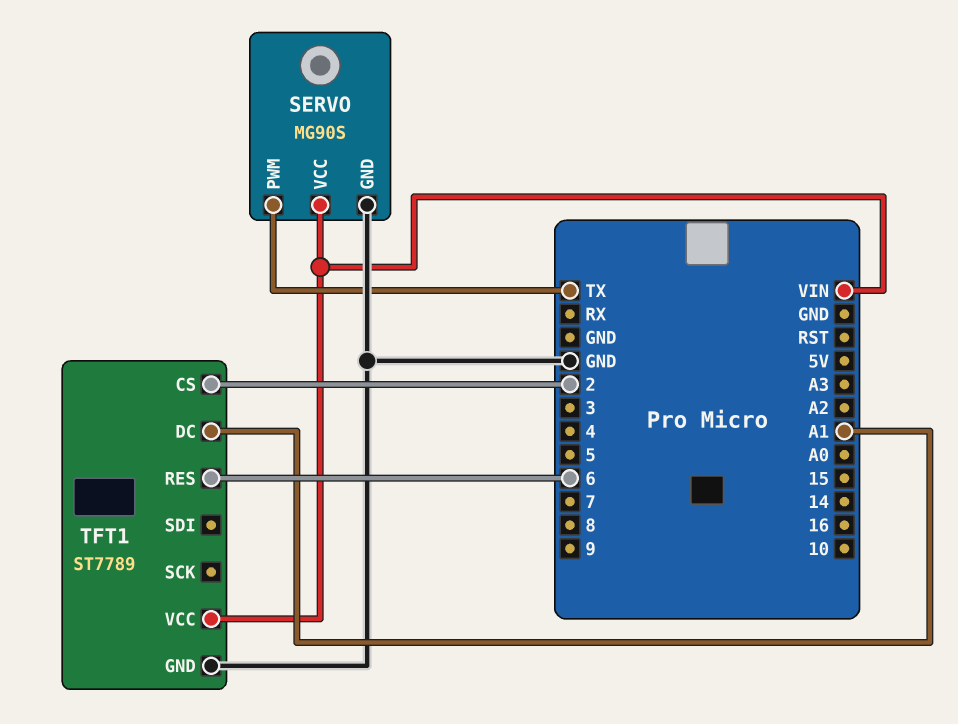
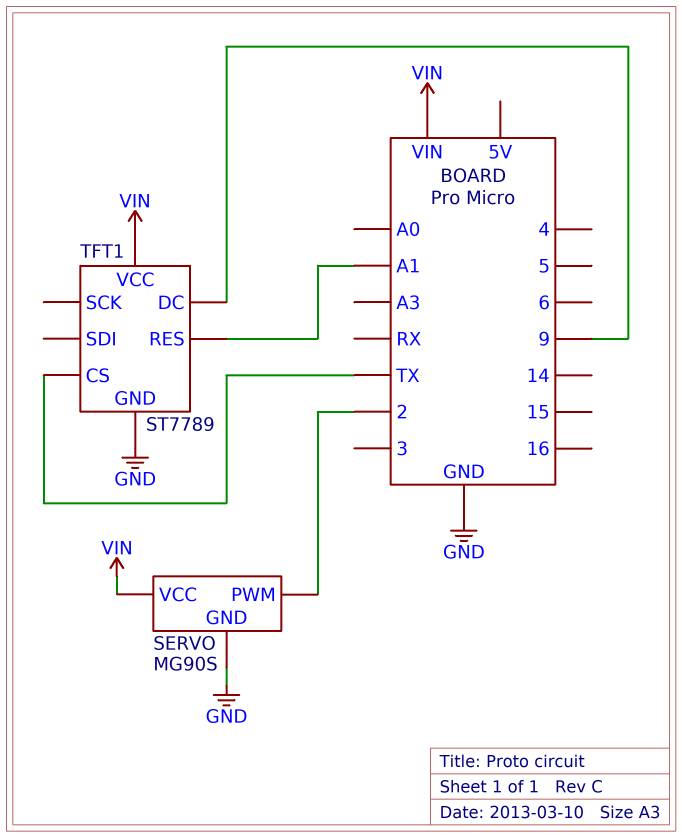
SERVO pin PWM: TX -> 2
TFT1 pin CS: 2 -> TX
TFT1 pin DC: A1 -> 9
TFT1 pin RES: 6 -> A1

